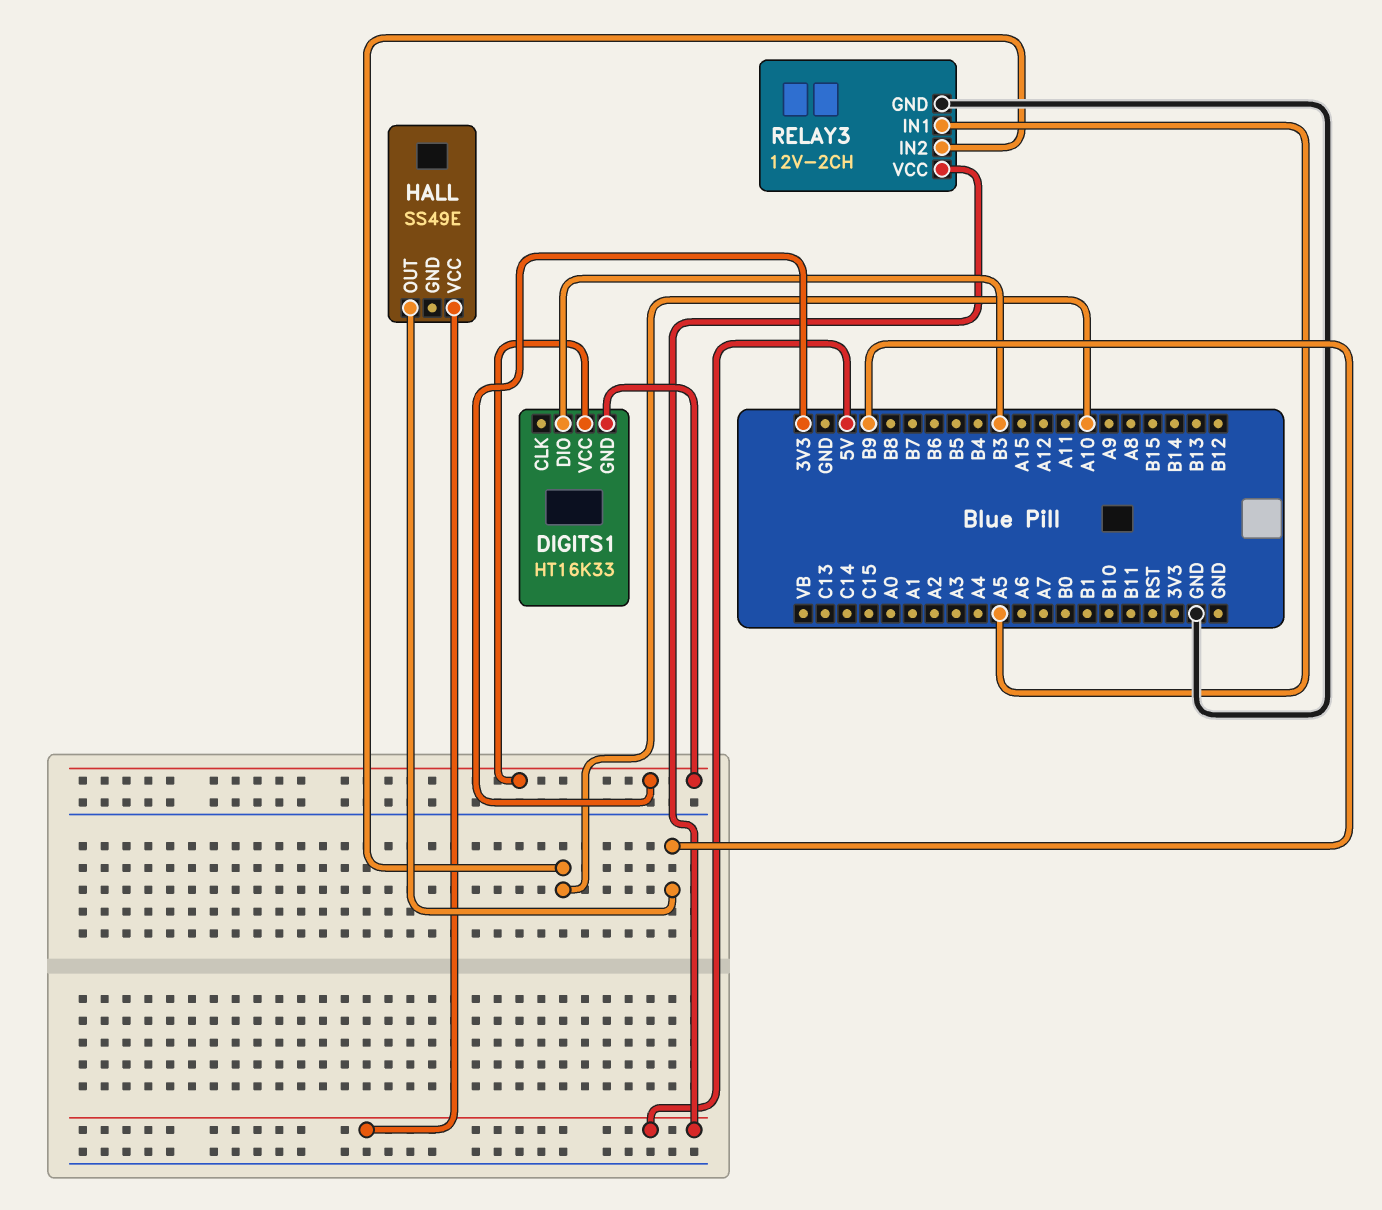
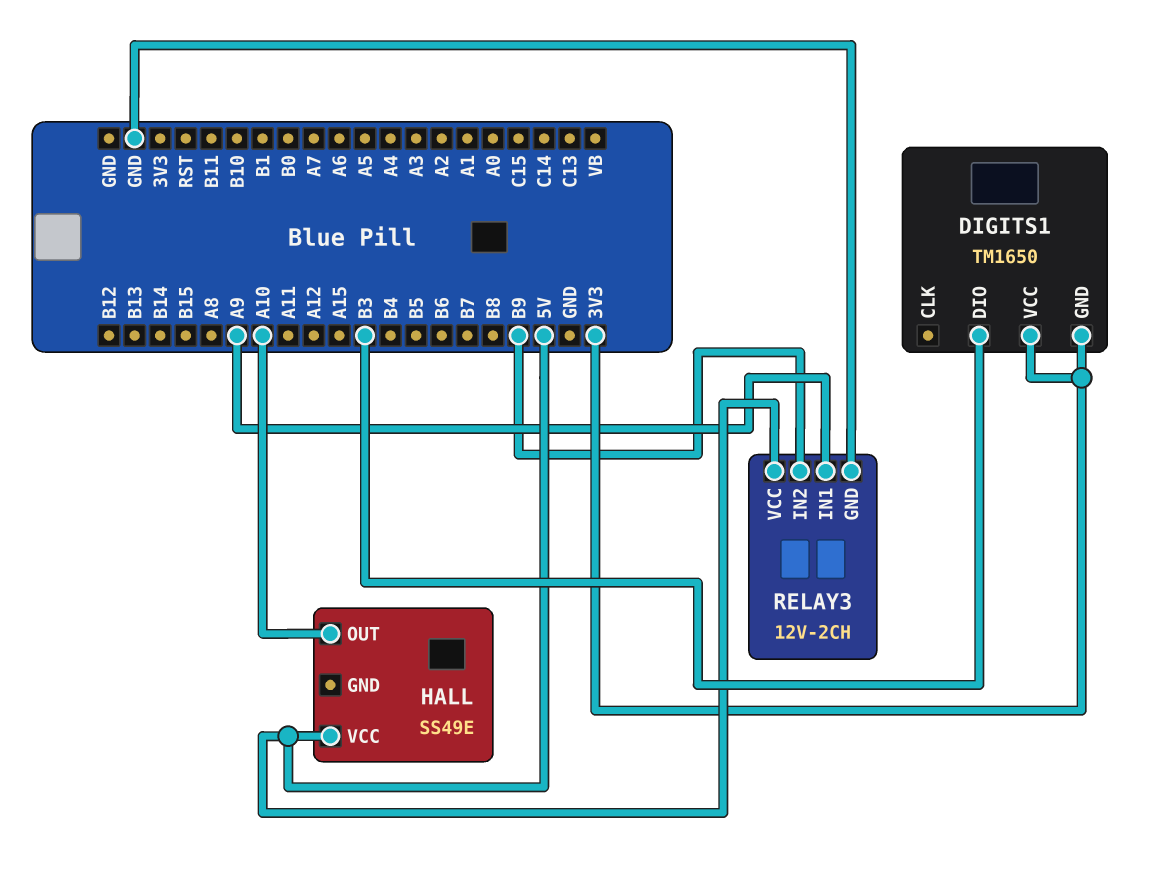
DIGITS1: HT16K33 -> TM1650
HALL pin OUT: B9 -> A10
RELAY3 pin IN1: A5 -> A9
RELAY3 pin IN2: A10 -> B9

